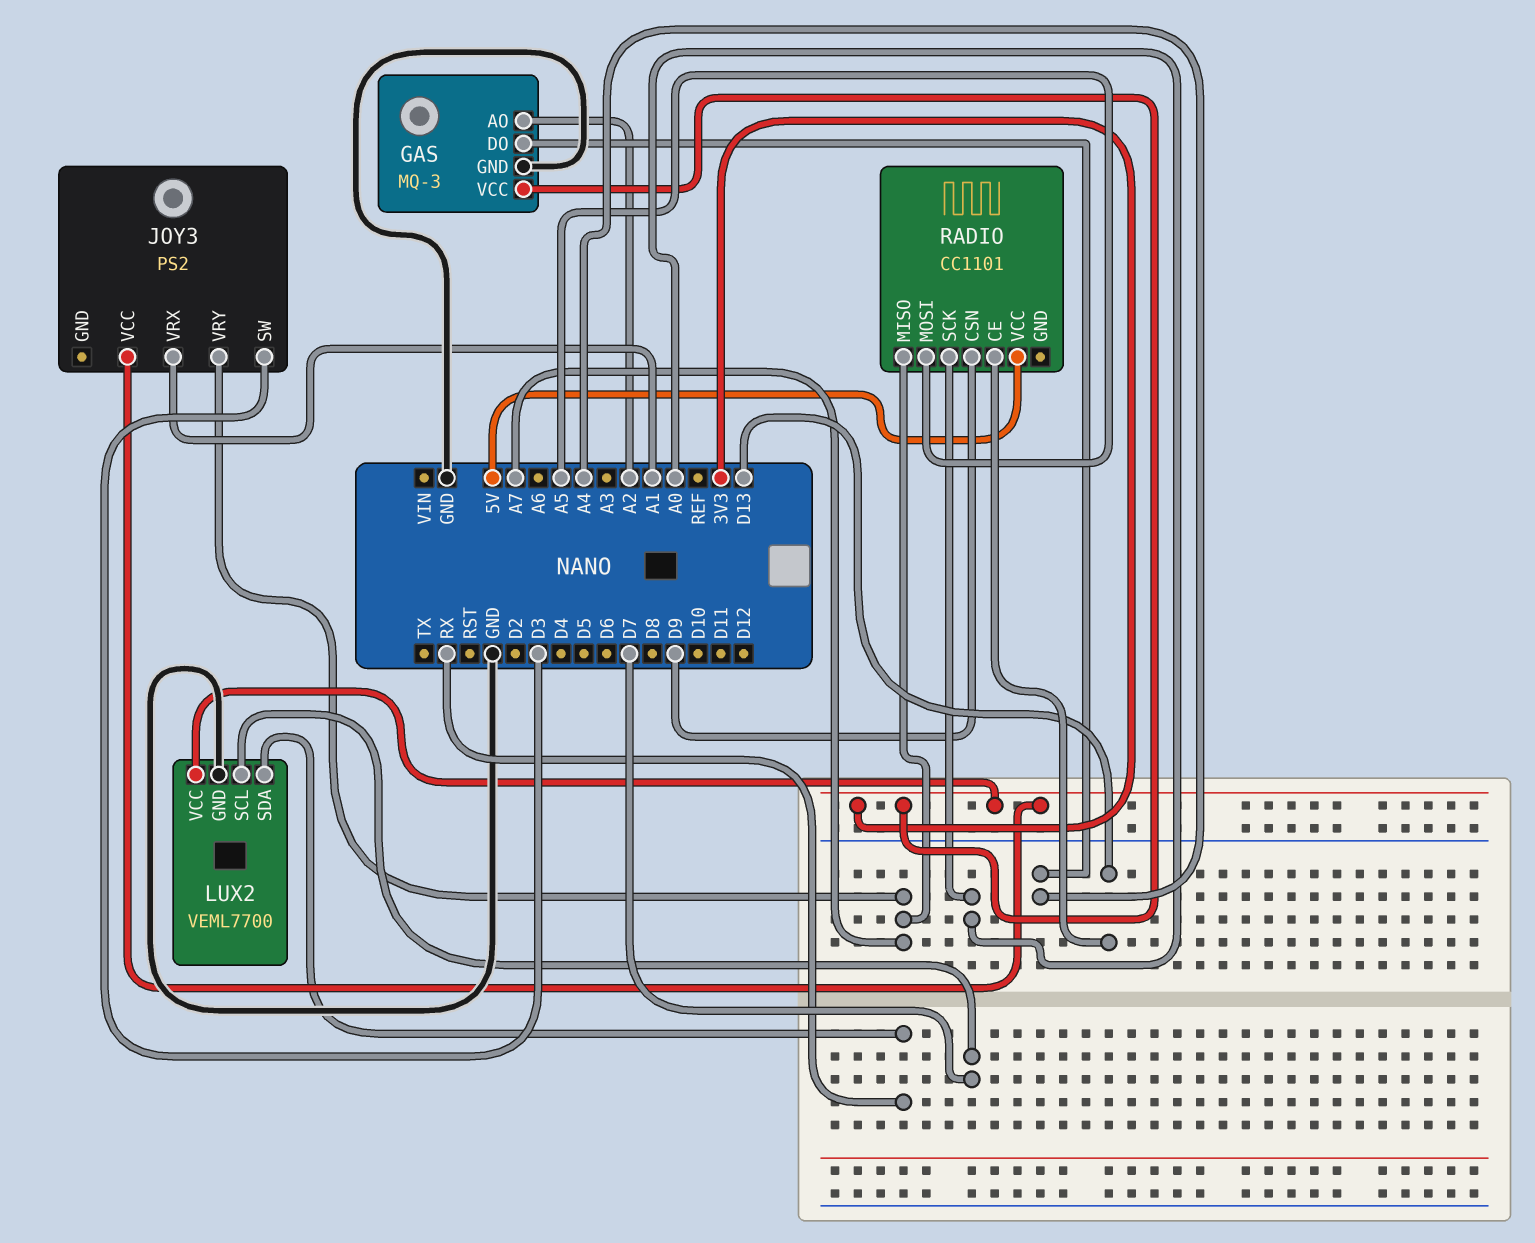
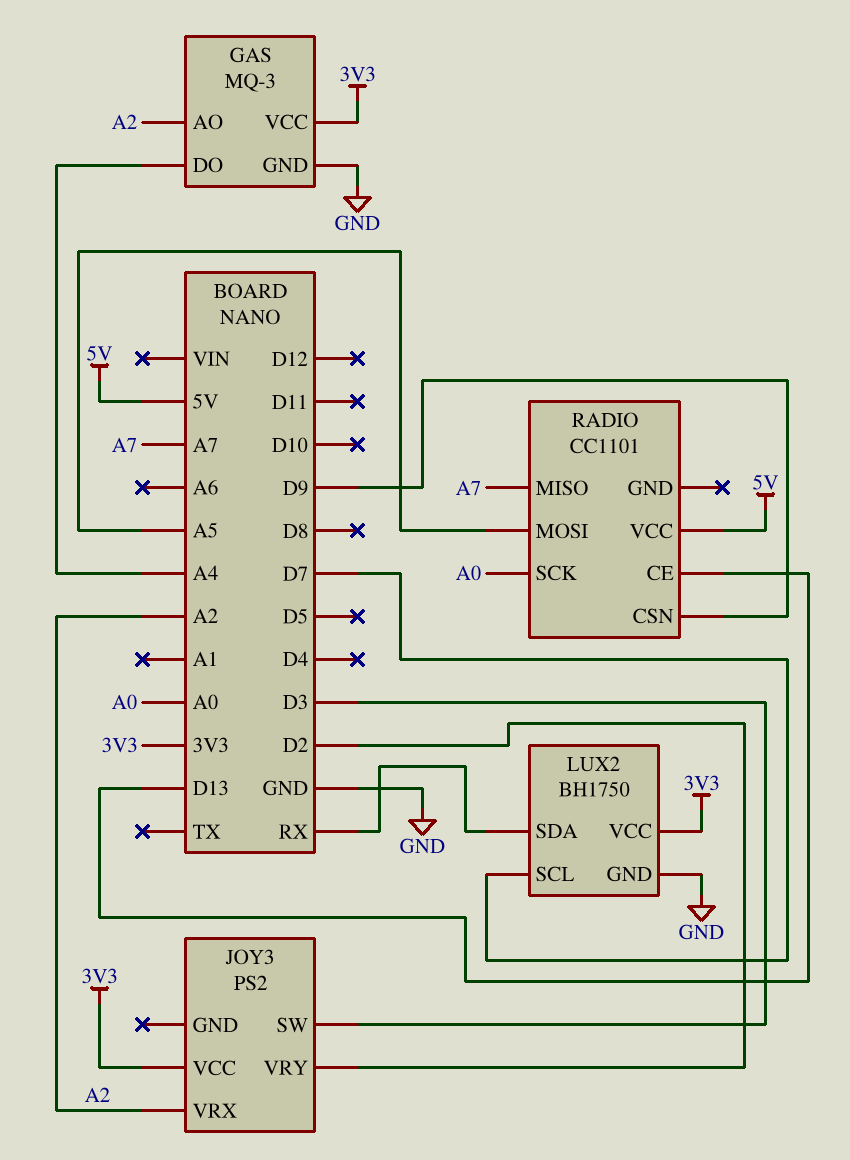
JOY3 pin VRX: A1 -> A2
JOY3 pin VRY: A7 -> D2
LUX2: VEML7700 -> BH1750

